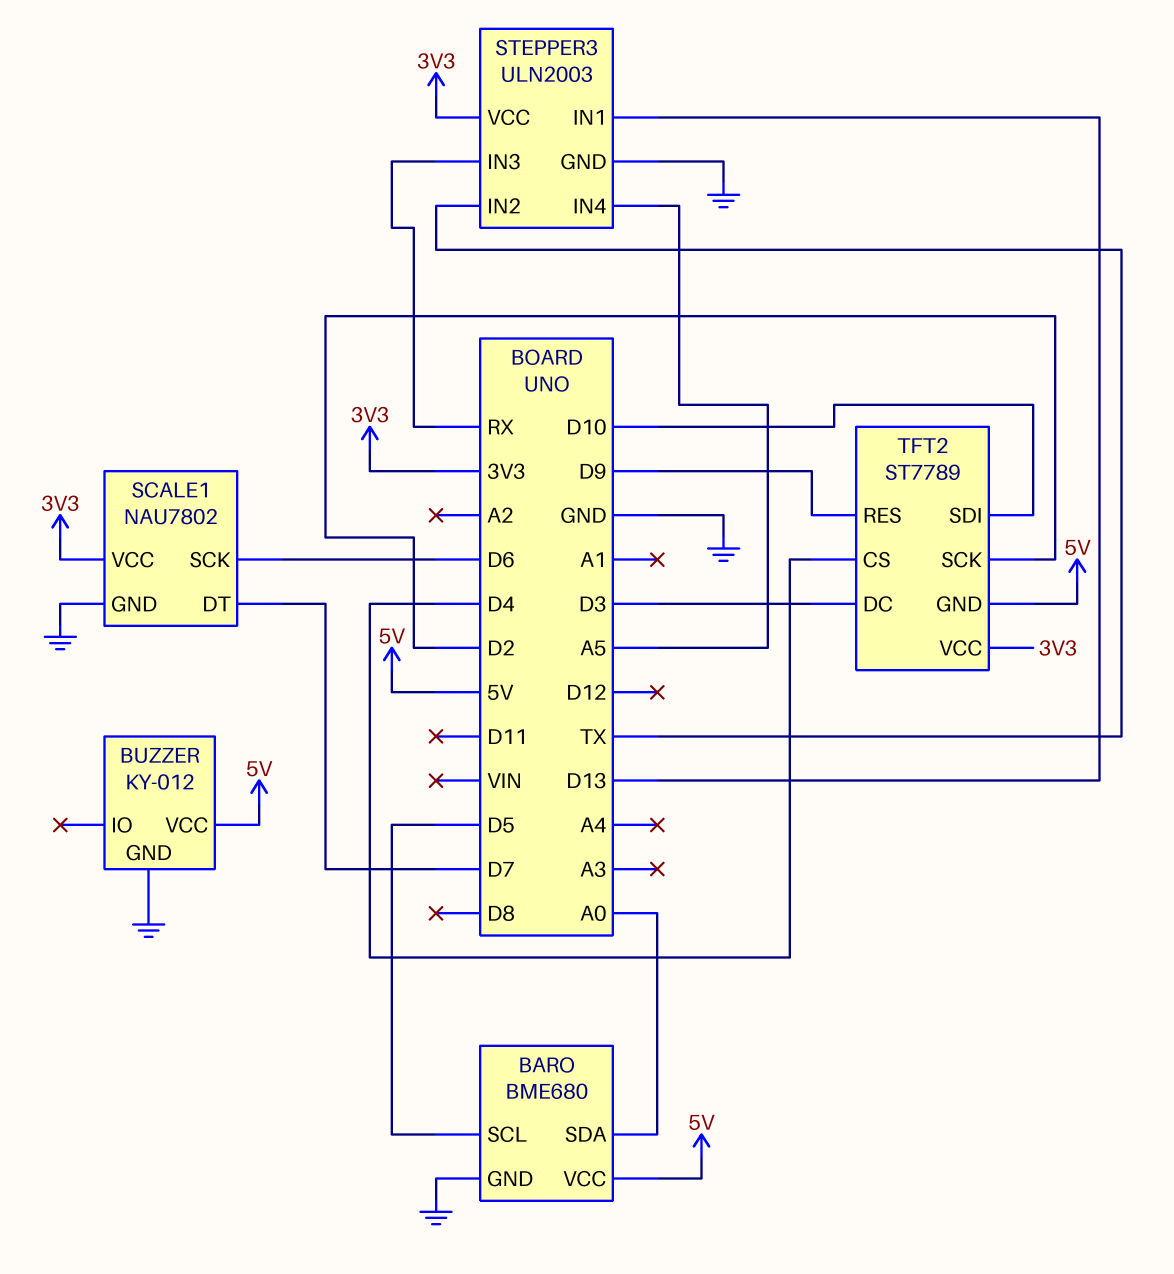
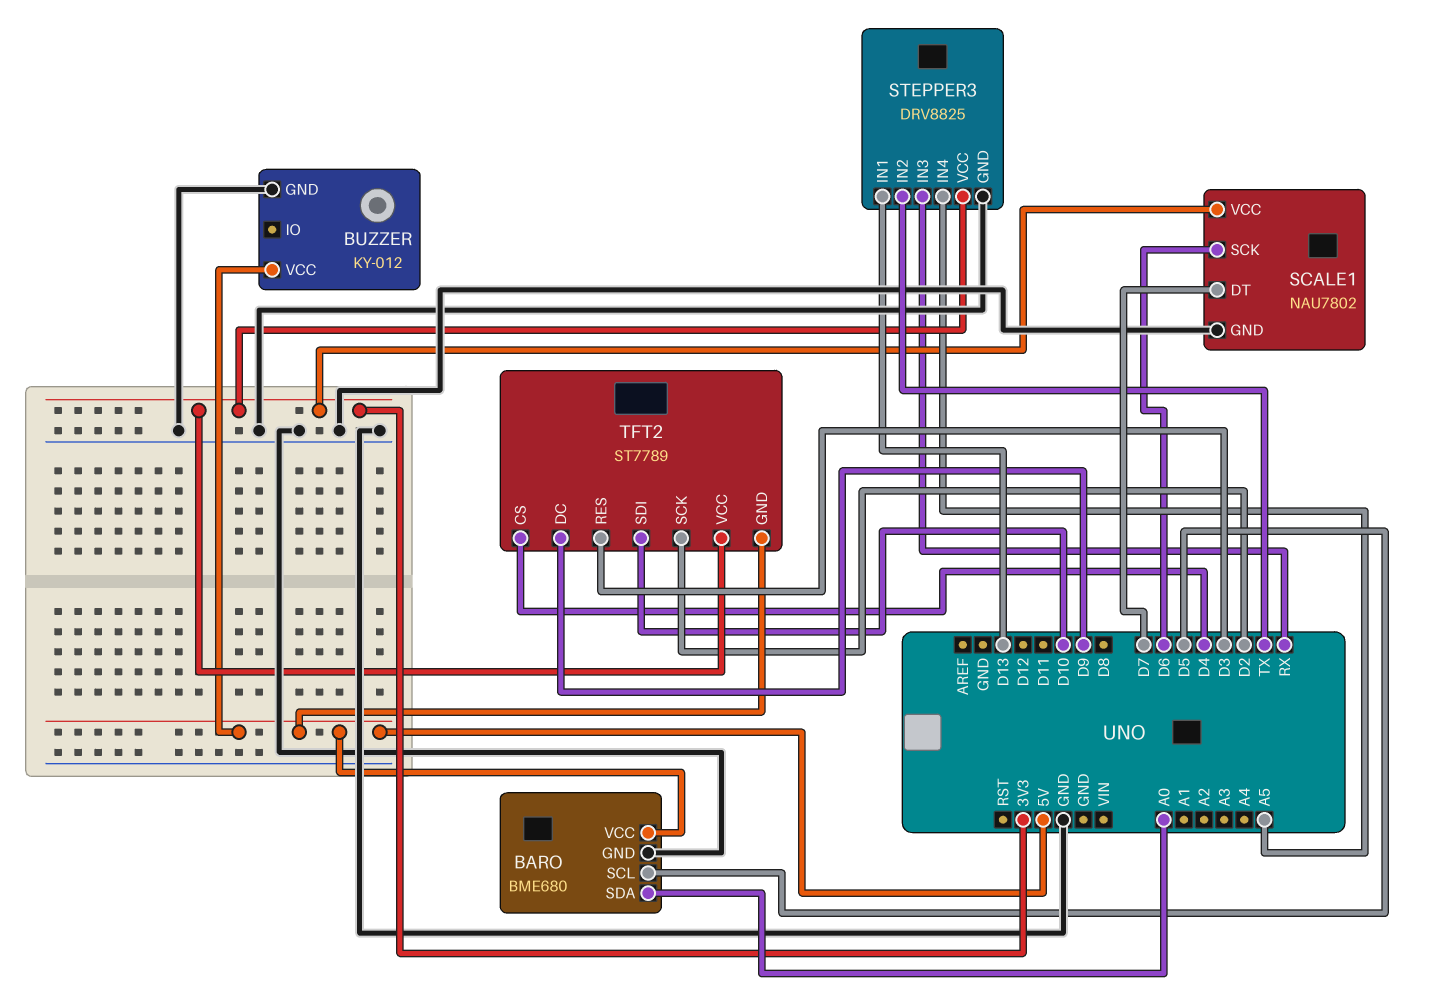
STEPPER3: ULN2003 -> DRV8825
TFT2 pin DC: D3 -> D9
TFT2 pin RES: D9 -> D3

